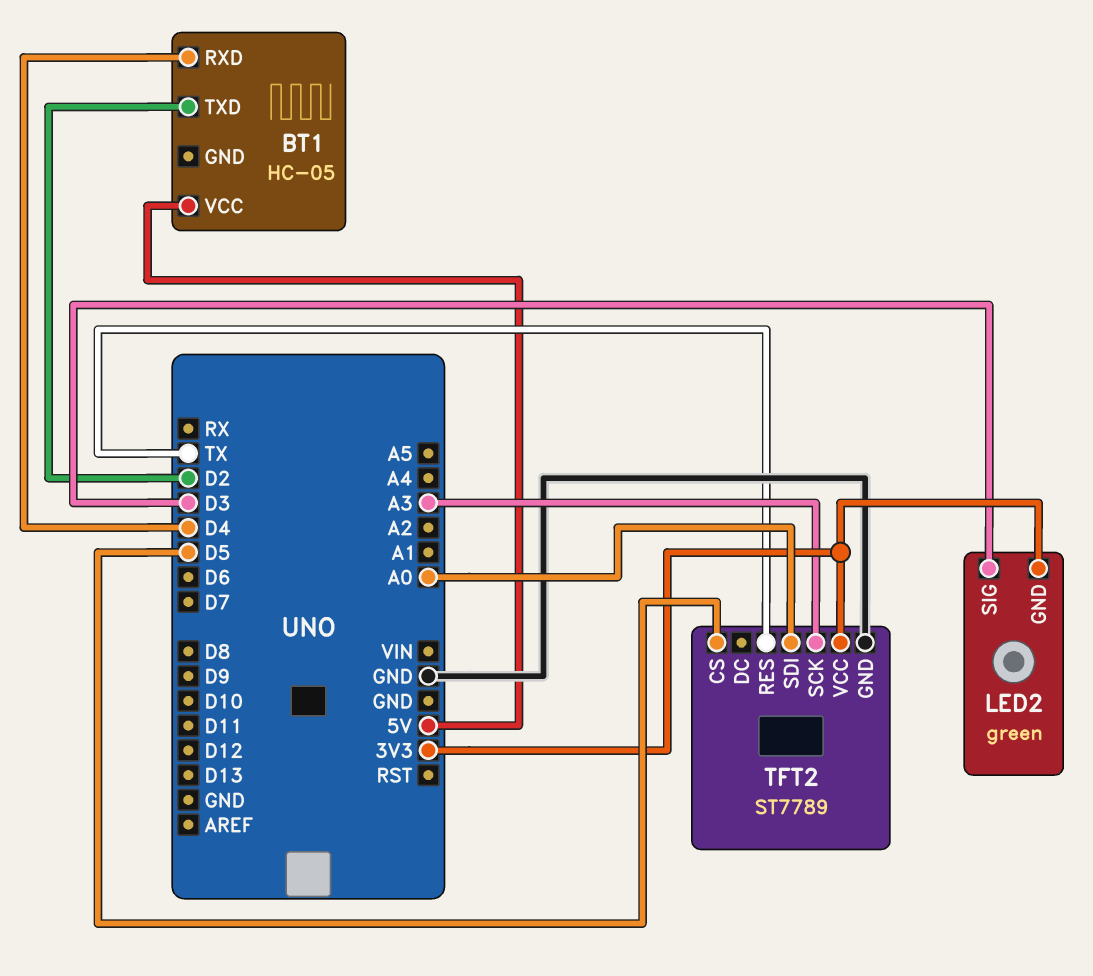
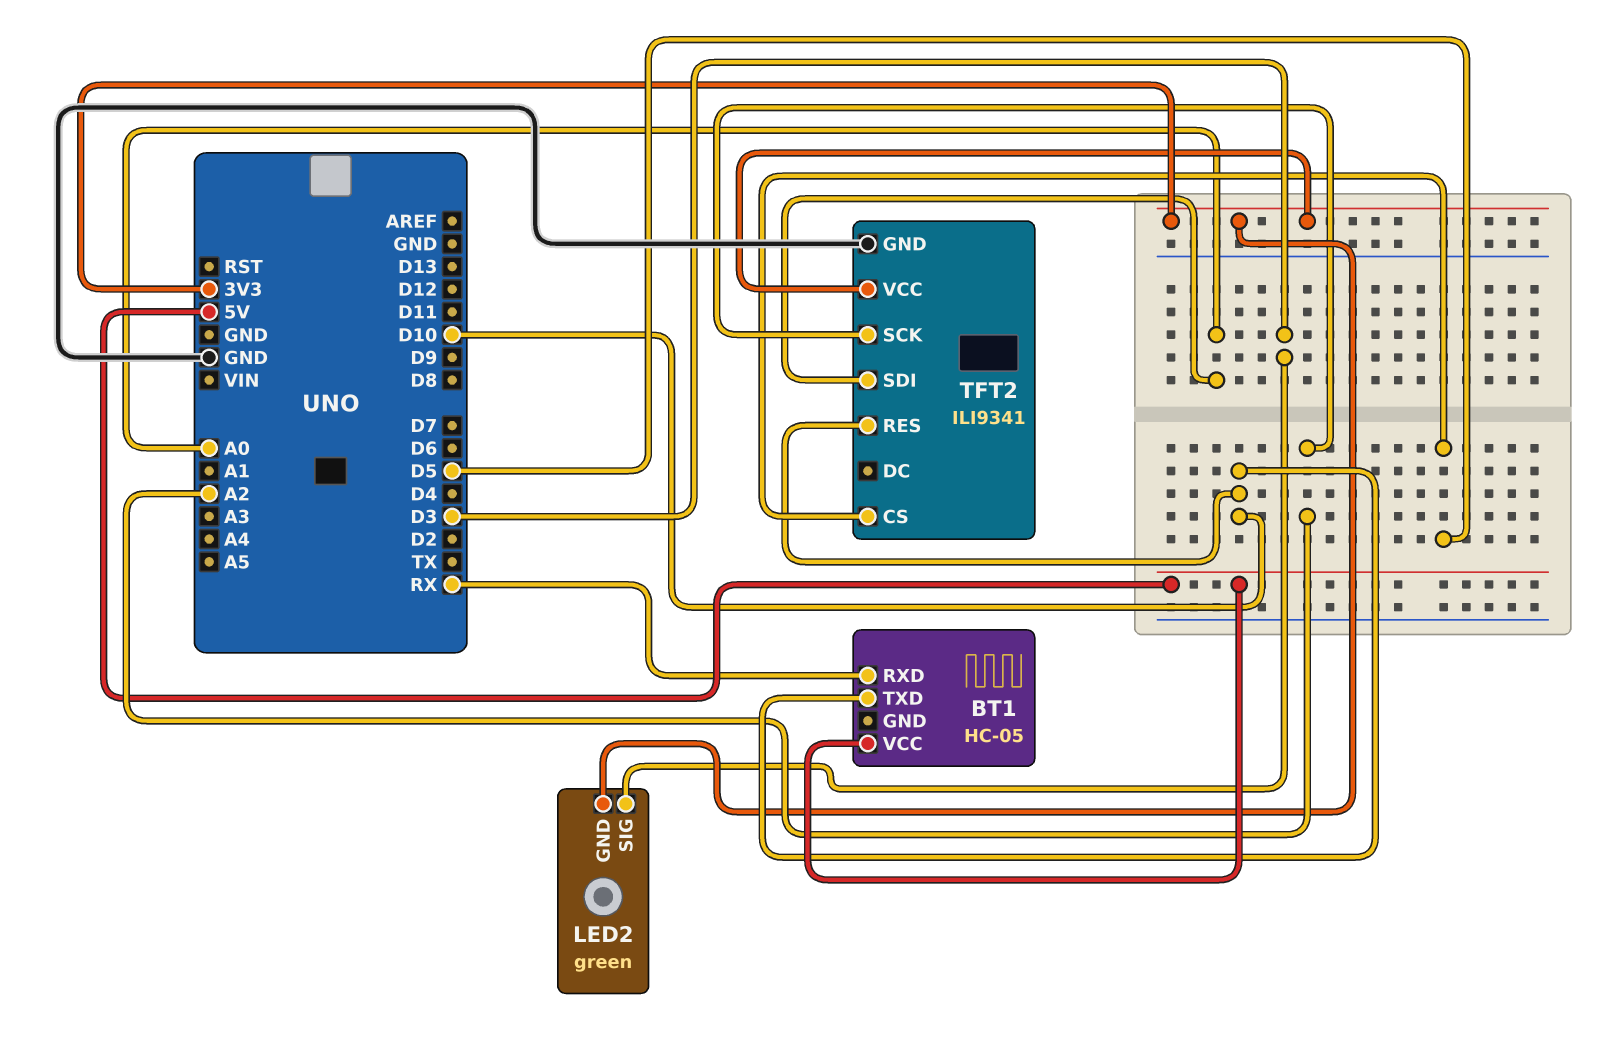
BT1 pin RXD: D4 -> RX
BT1 pin TXD: D2 -> D10
TFT2: ST7789 -> ILI9341
TFT2 pin RES: TX -> D10
TFT2 pin SCK: A3 -> A2

